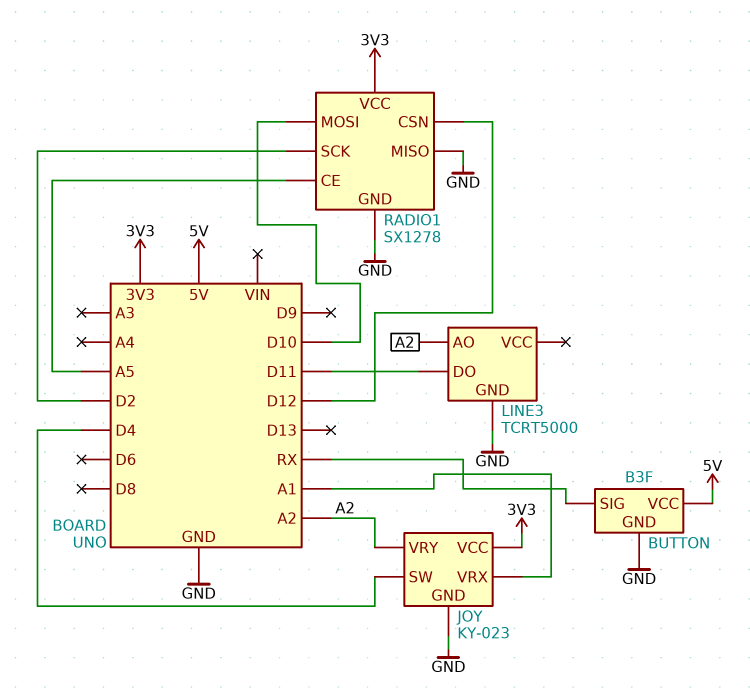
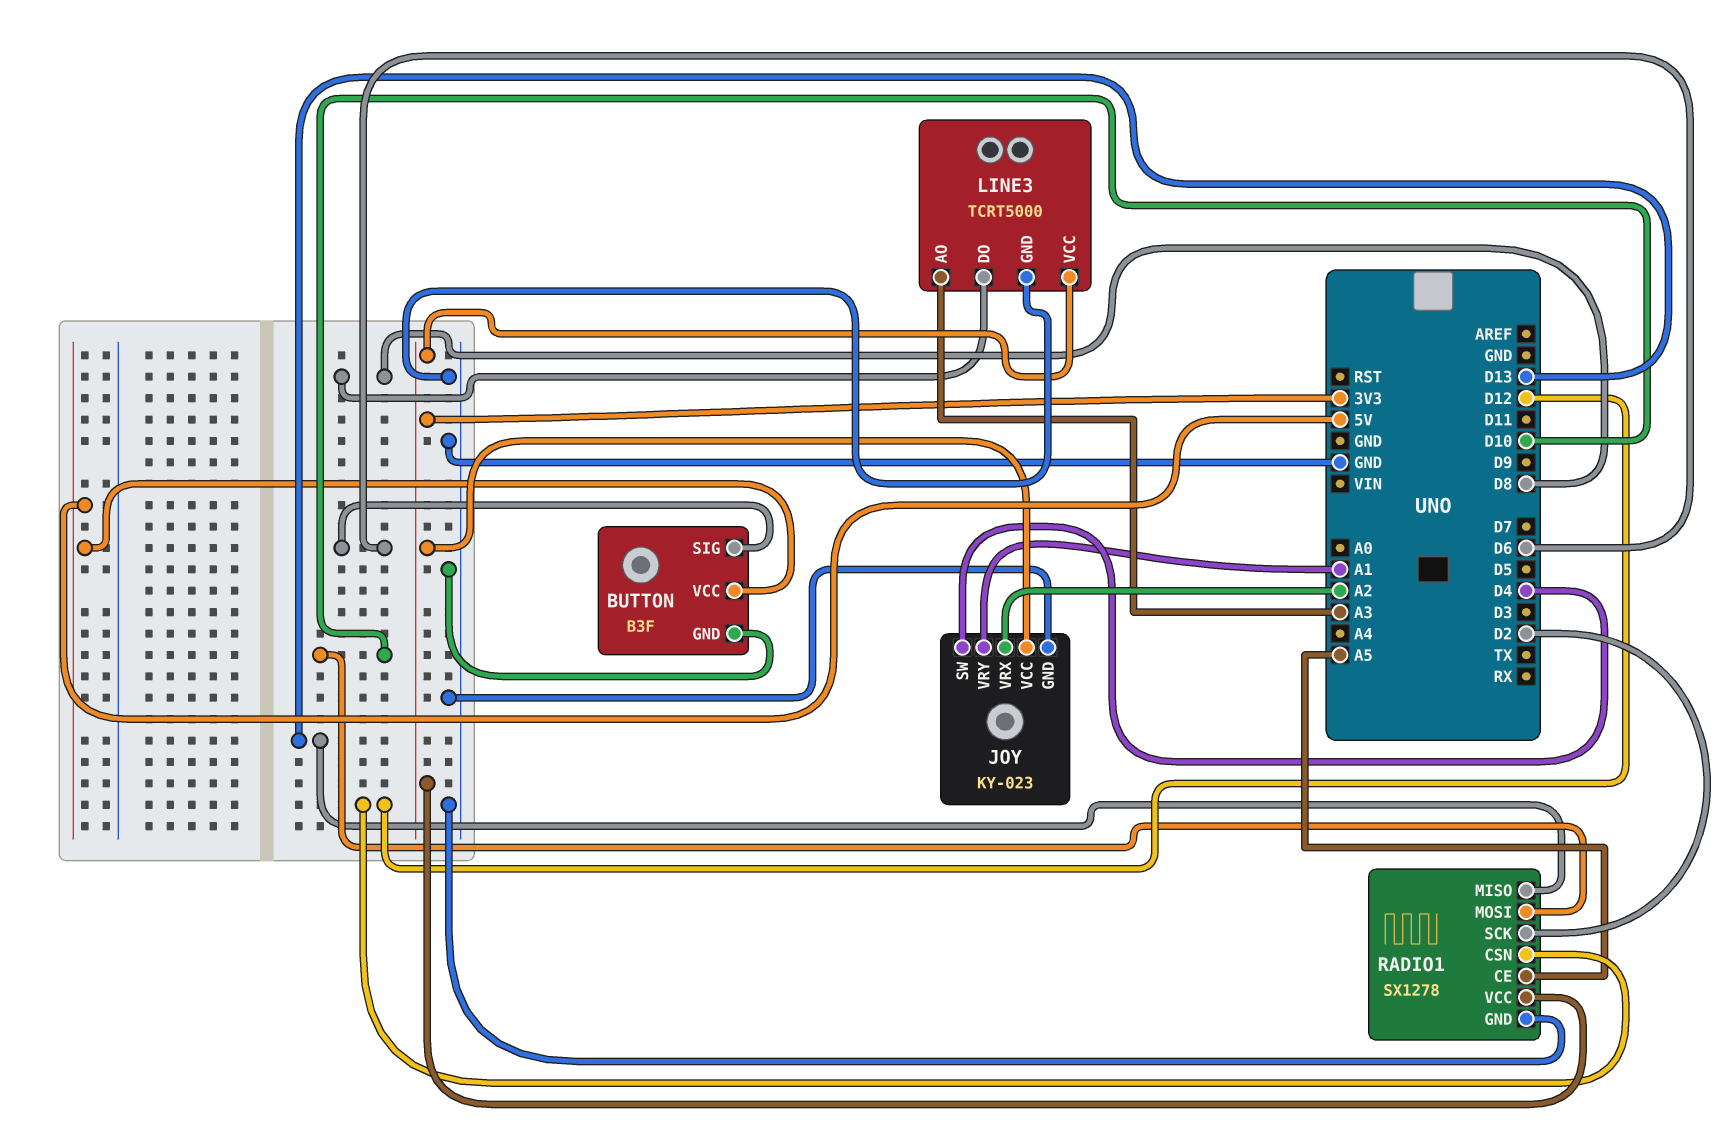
BUTTON pin SIG: RX -> D6
JOY pin VRX: A1 -> A2
JOY pin VRY: A2 -> A1
LINE3 pin AO: A2 -> A3
LINE3 pin DO: D11 -> D8
LINE3 pin VCC: none -> 3V3
RADIO1 pin MISO: GND -> D13

